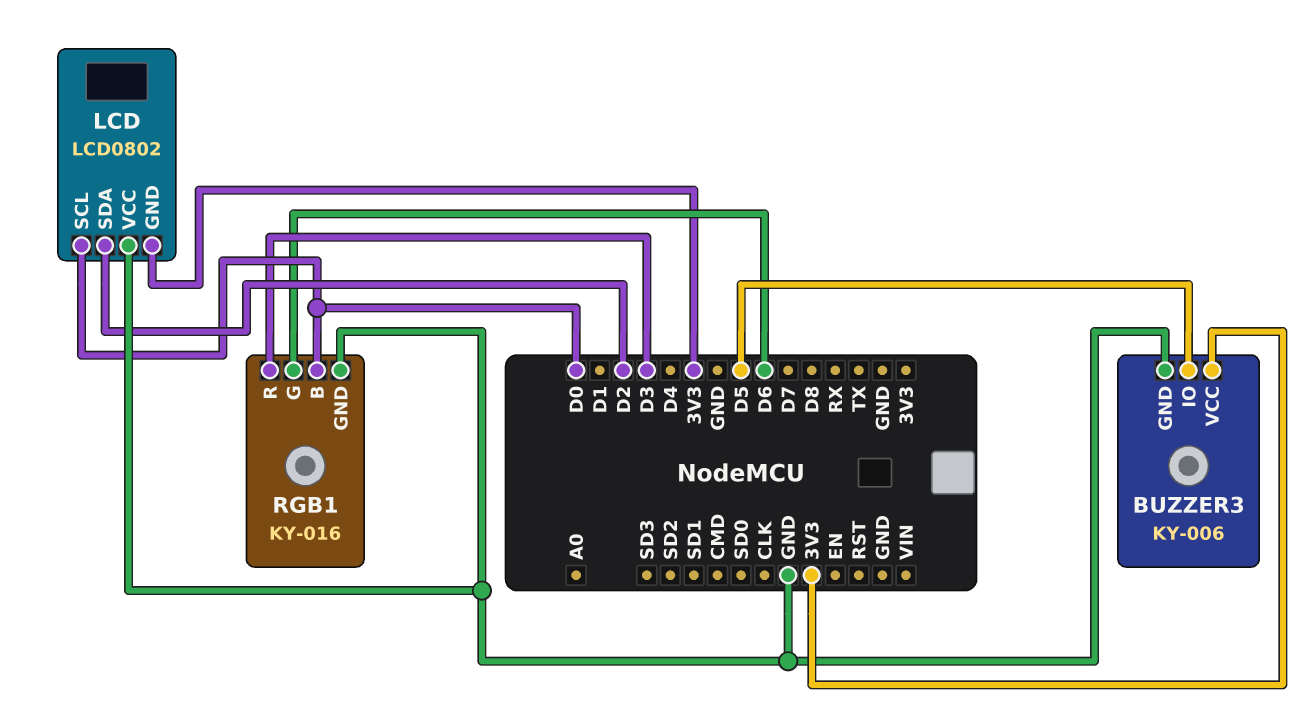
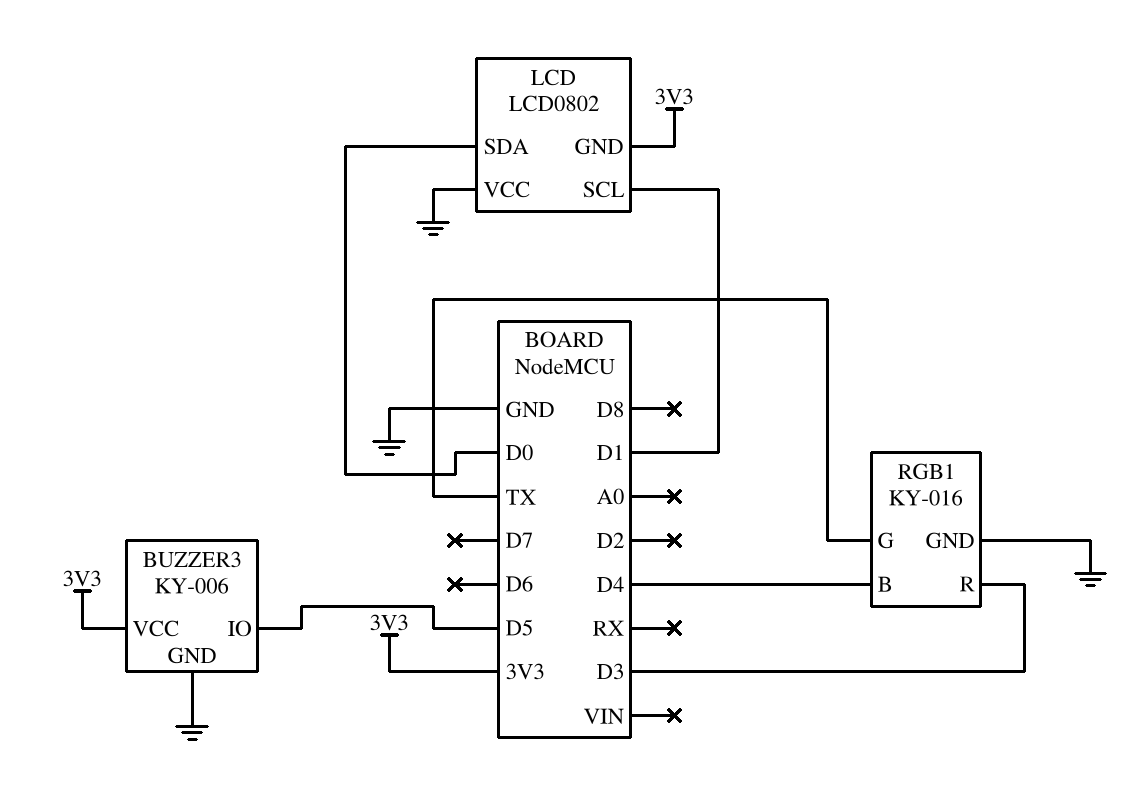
LCD pin SCL: D0 -> D1
LCD pin SDA: D2 -> D0
RGB1 pin B: D0 -> D4
RGB1 pin G: D6 -> TX

